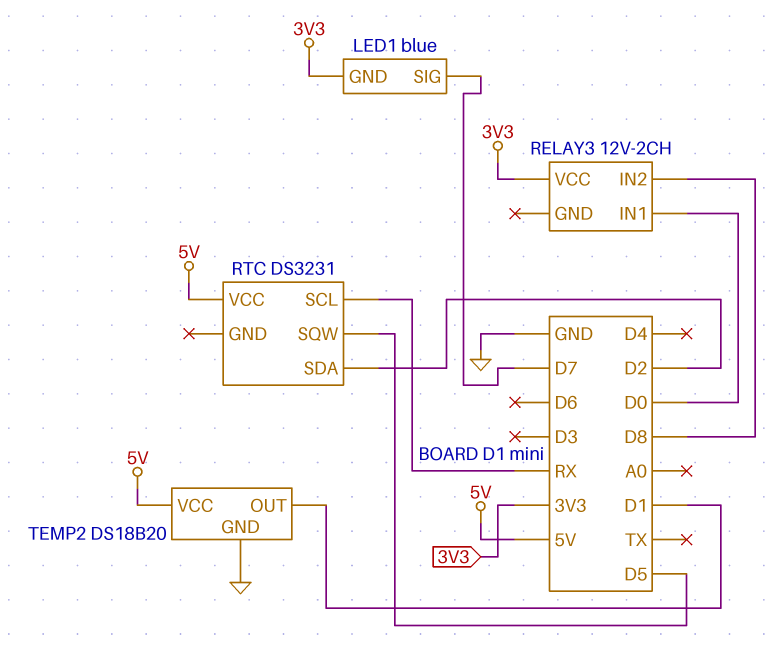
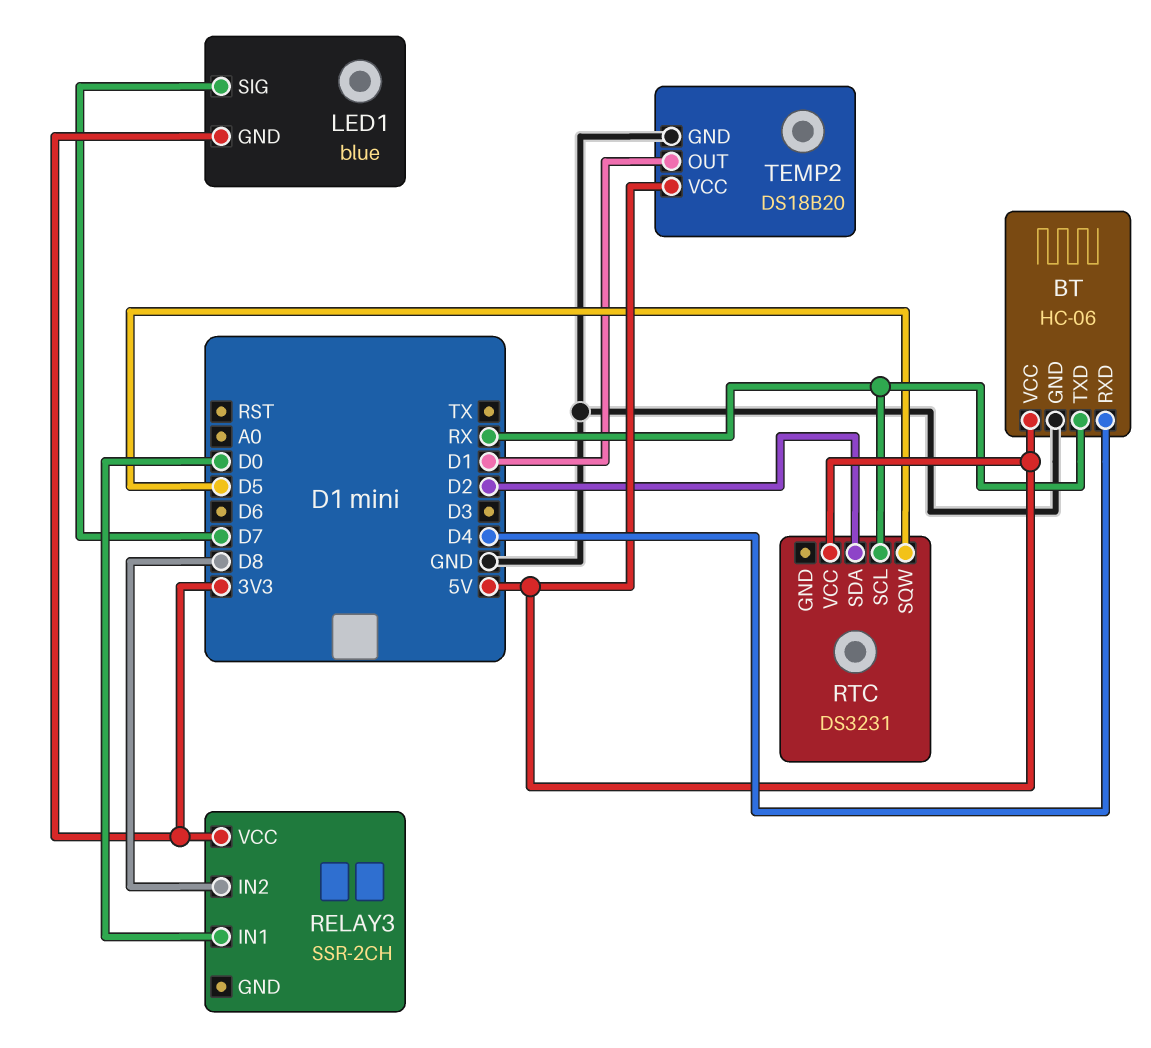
BT: none -> HC-06
BT pin GND: none -> GND
BT pin RXD: none -> D4
BT pin TXD: none -> RX
BT pin VCC: none -> 5V
RELAY3: 12V-2CH -> SSR-2CH

